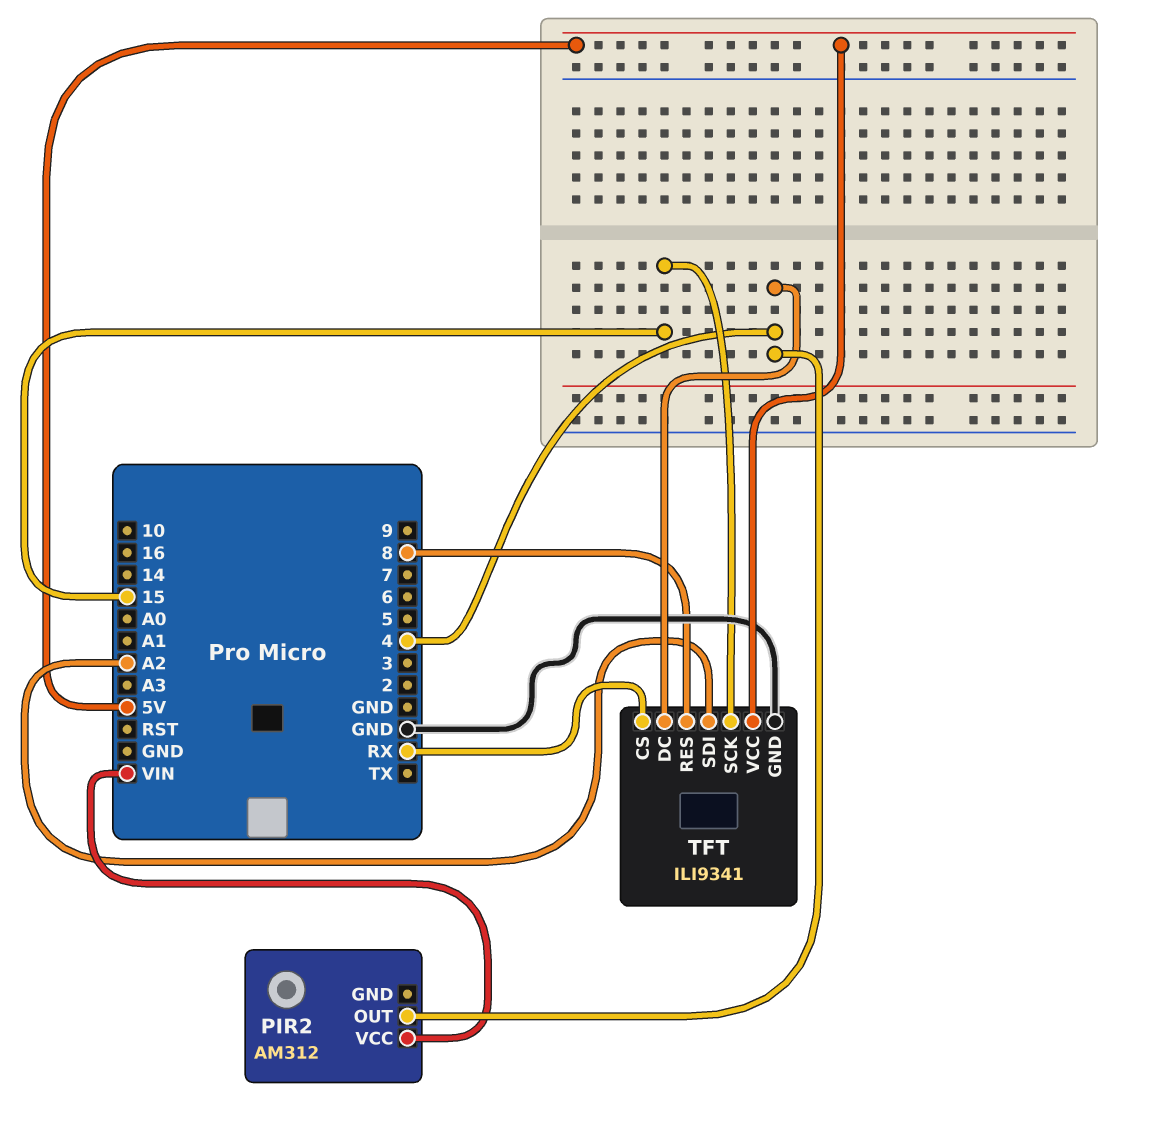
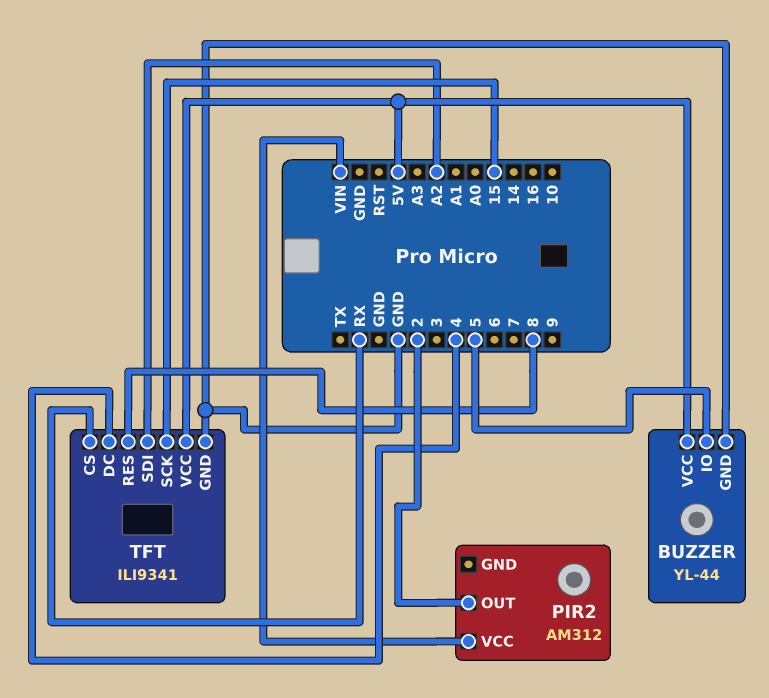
BUZZER: none -> YL-44
BUZZER pin GND: none -> GND
BUZZER pin IO: none -> 5
BUZZER pin VCC: none -> 5V
PIR2 pin OUT: 4 -> 2

